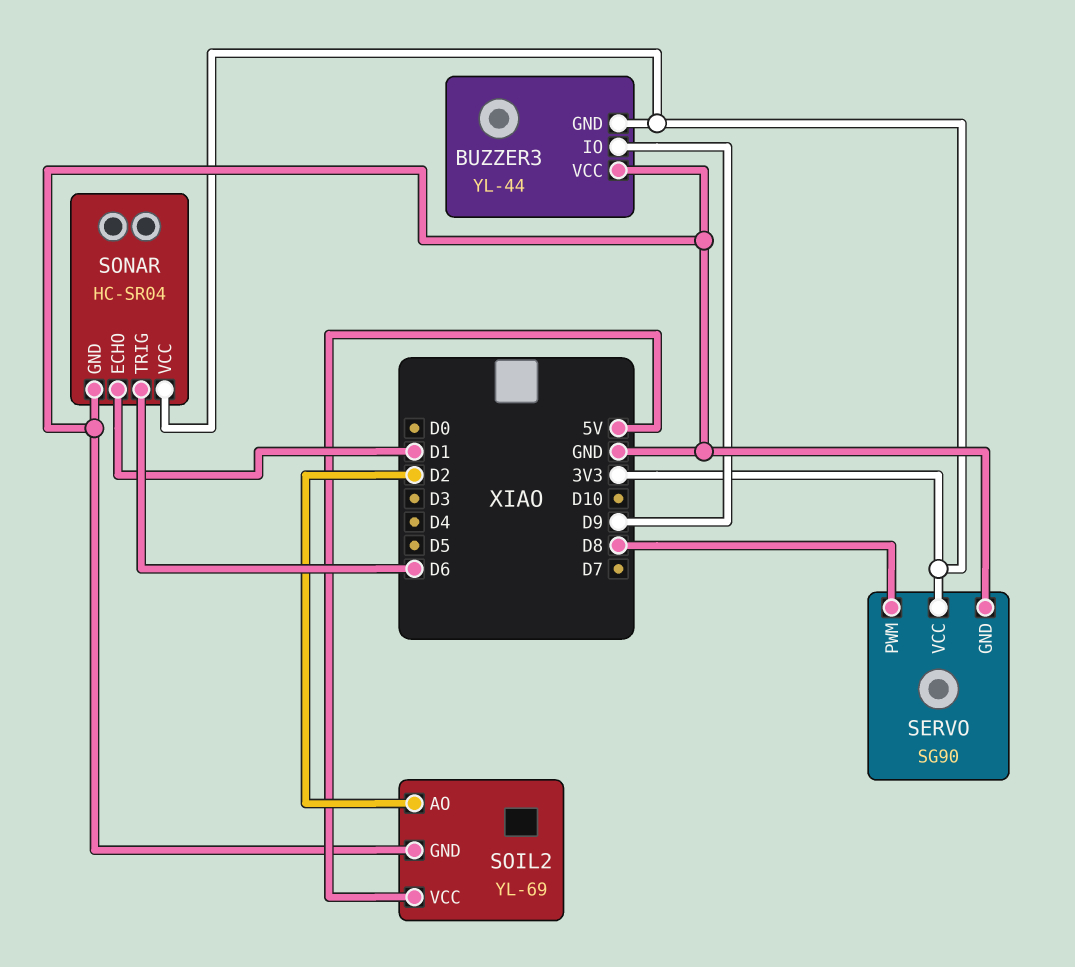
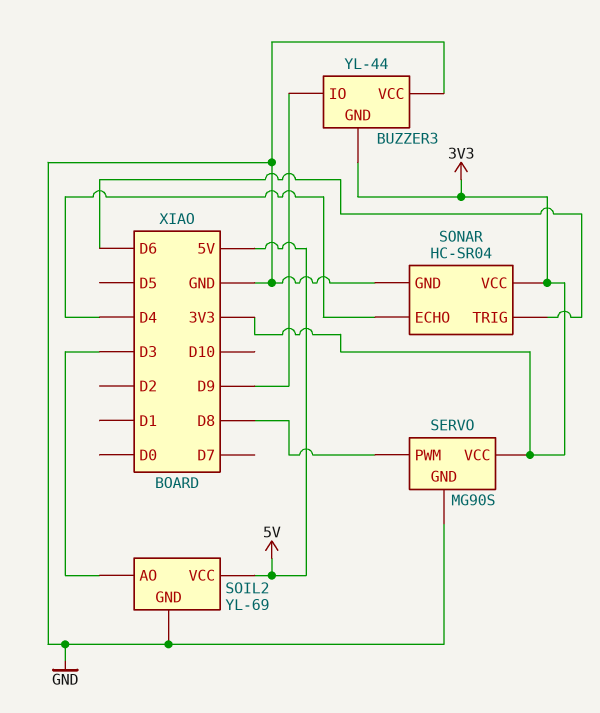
SERVO: SG90 -> MG90S
SOIL2 pin AO: D2 -> D3
SONAR pin ECHO: D1 -> D4

